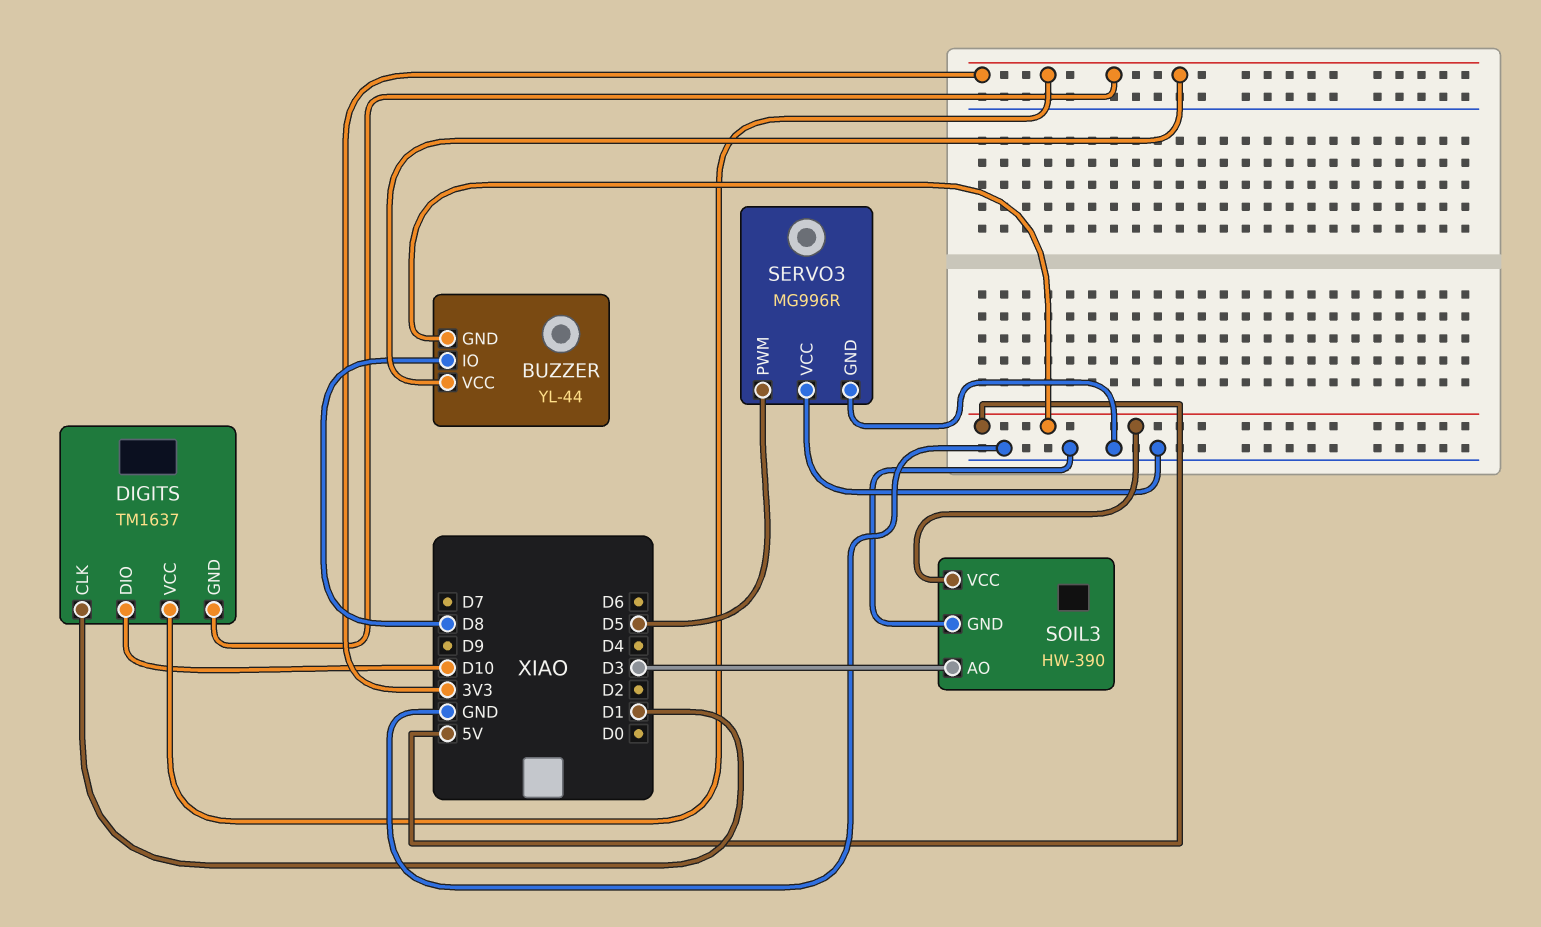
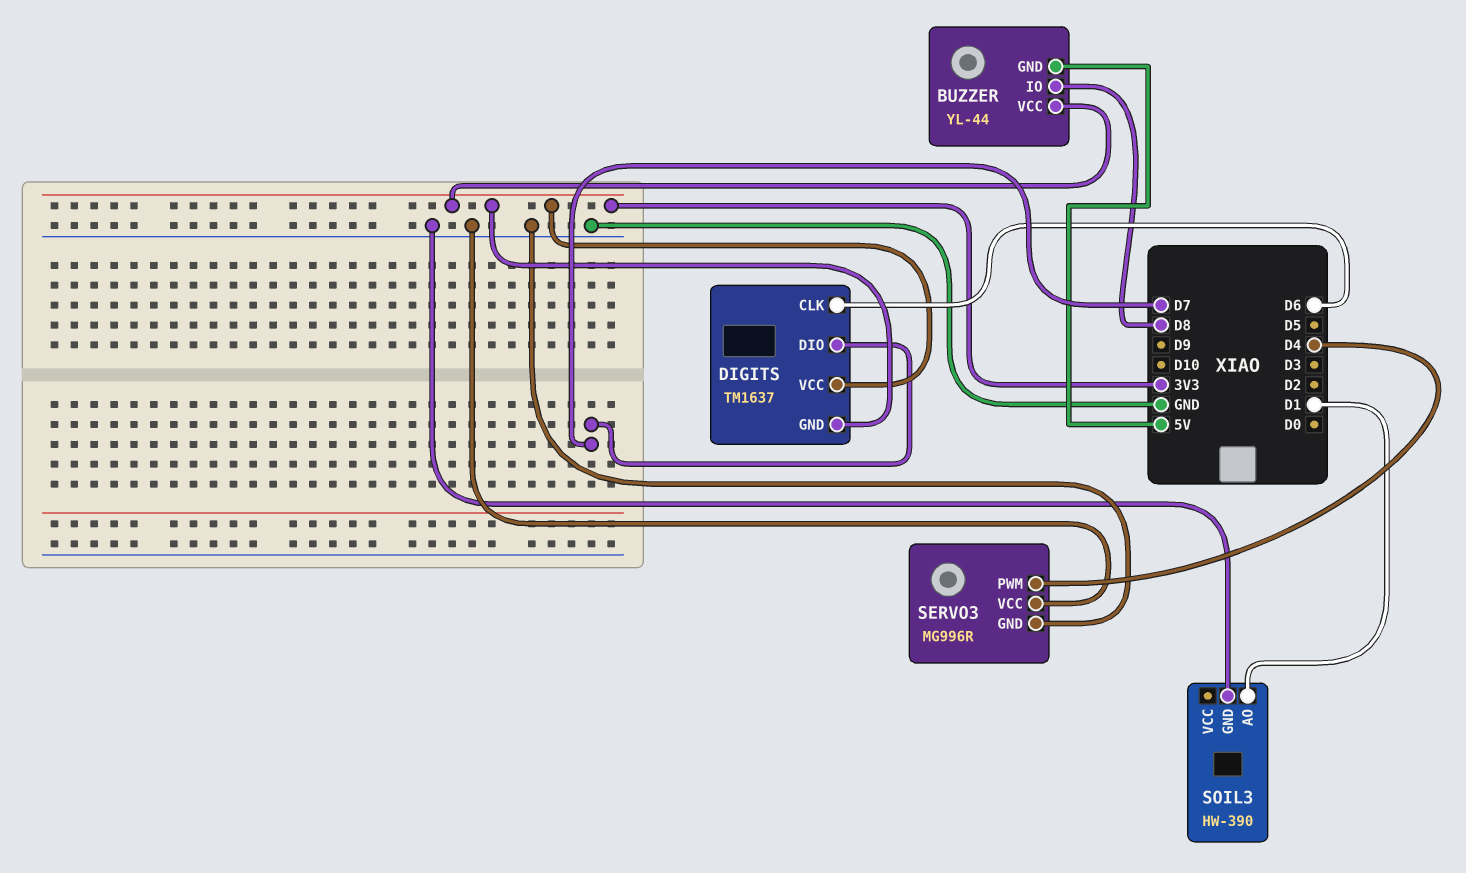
DIGITS pin CLK: D1 -> D6
DIGITS pin DIO: D10 -> D7
SERVO3 pin PWM: D5 -> D4
SOIL3 pin AO: D3 -> D1
SOIL3 pin VCC: 5V -> none

